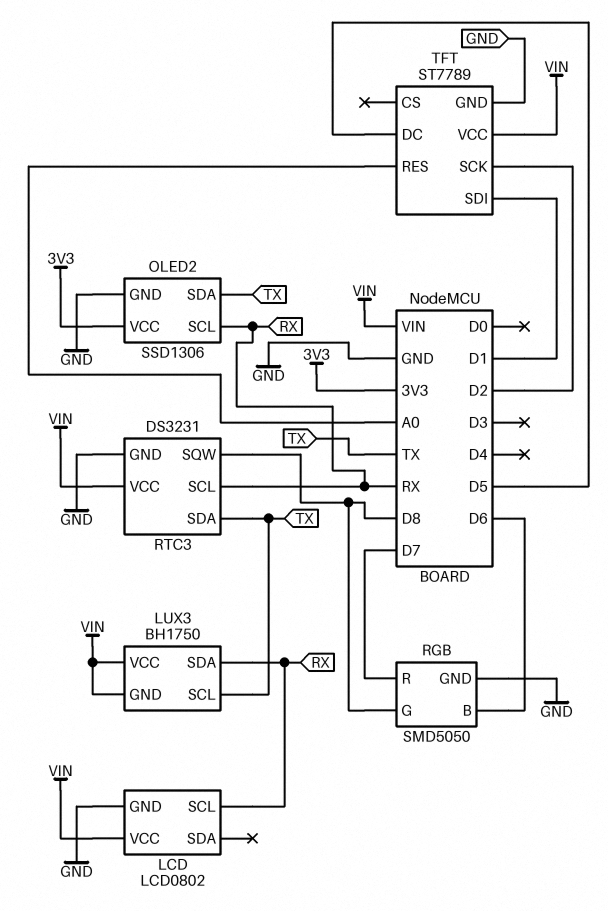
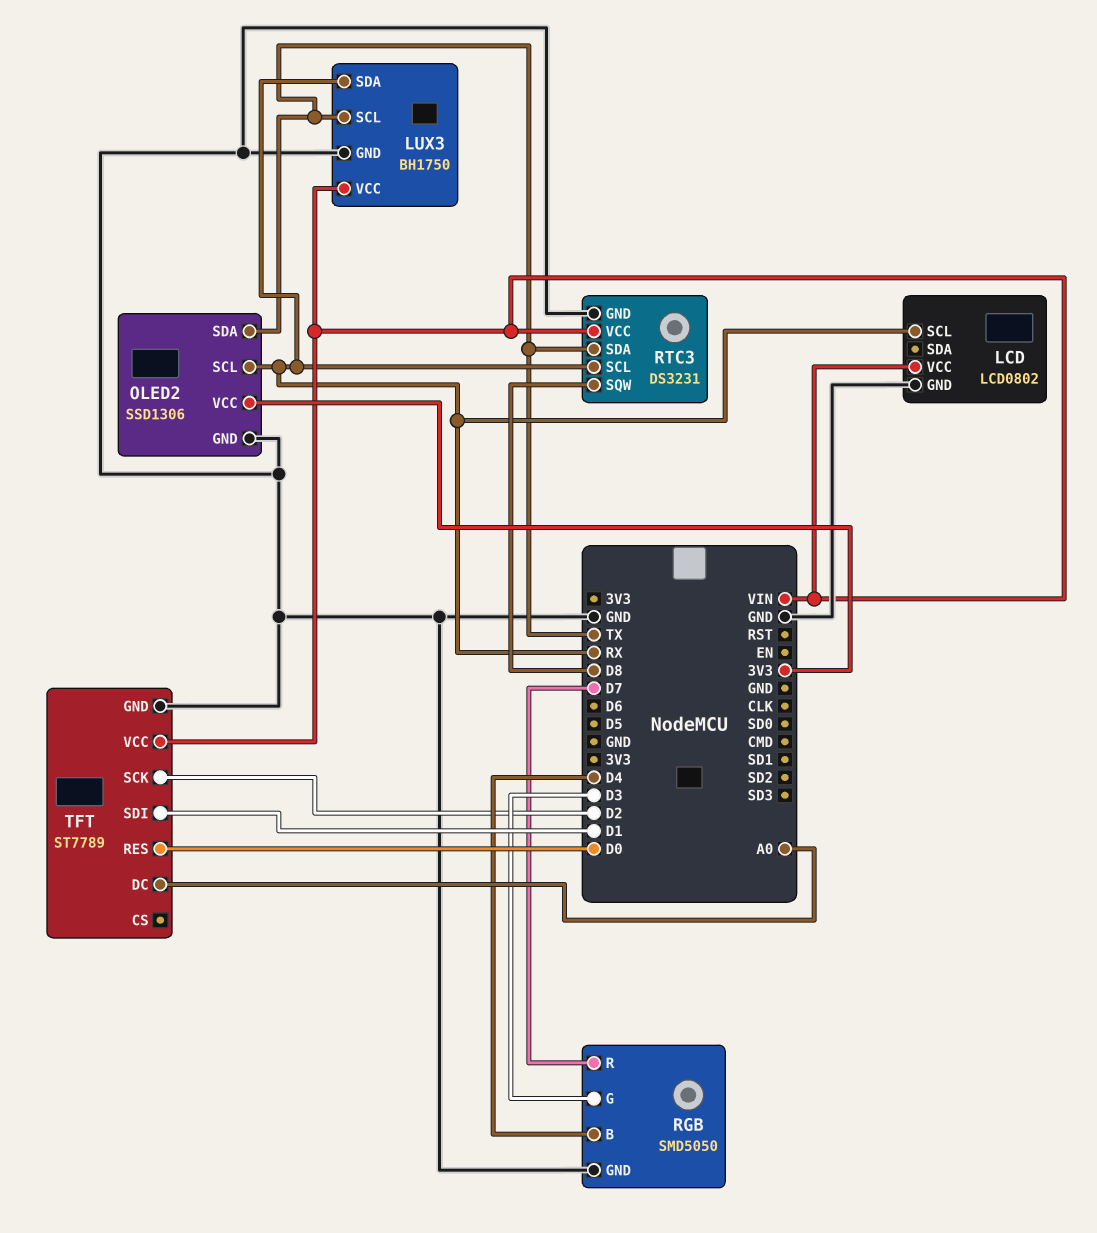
LUX3 pin GND: VIN -> GND
RGB pin B: D6 -> D4
RGB pin G: D8 -> D3
TFT pin DC: D5 -> A0
TFT pin RES: A0 -> D0

